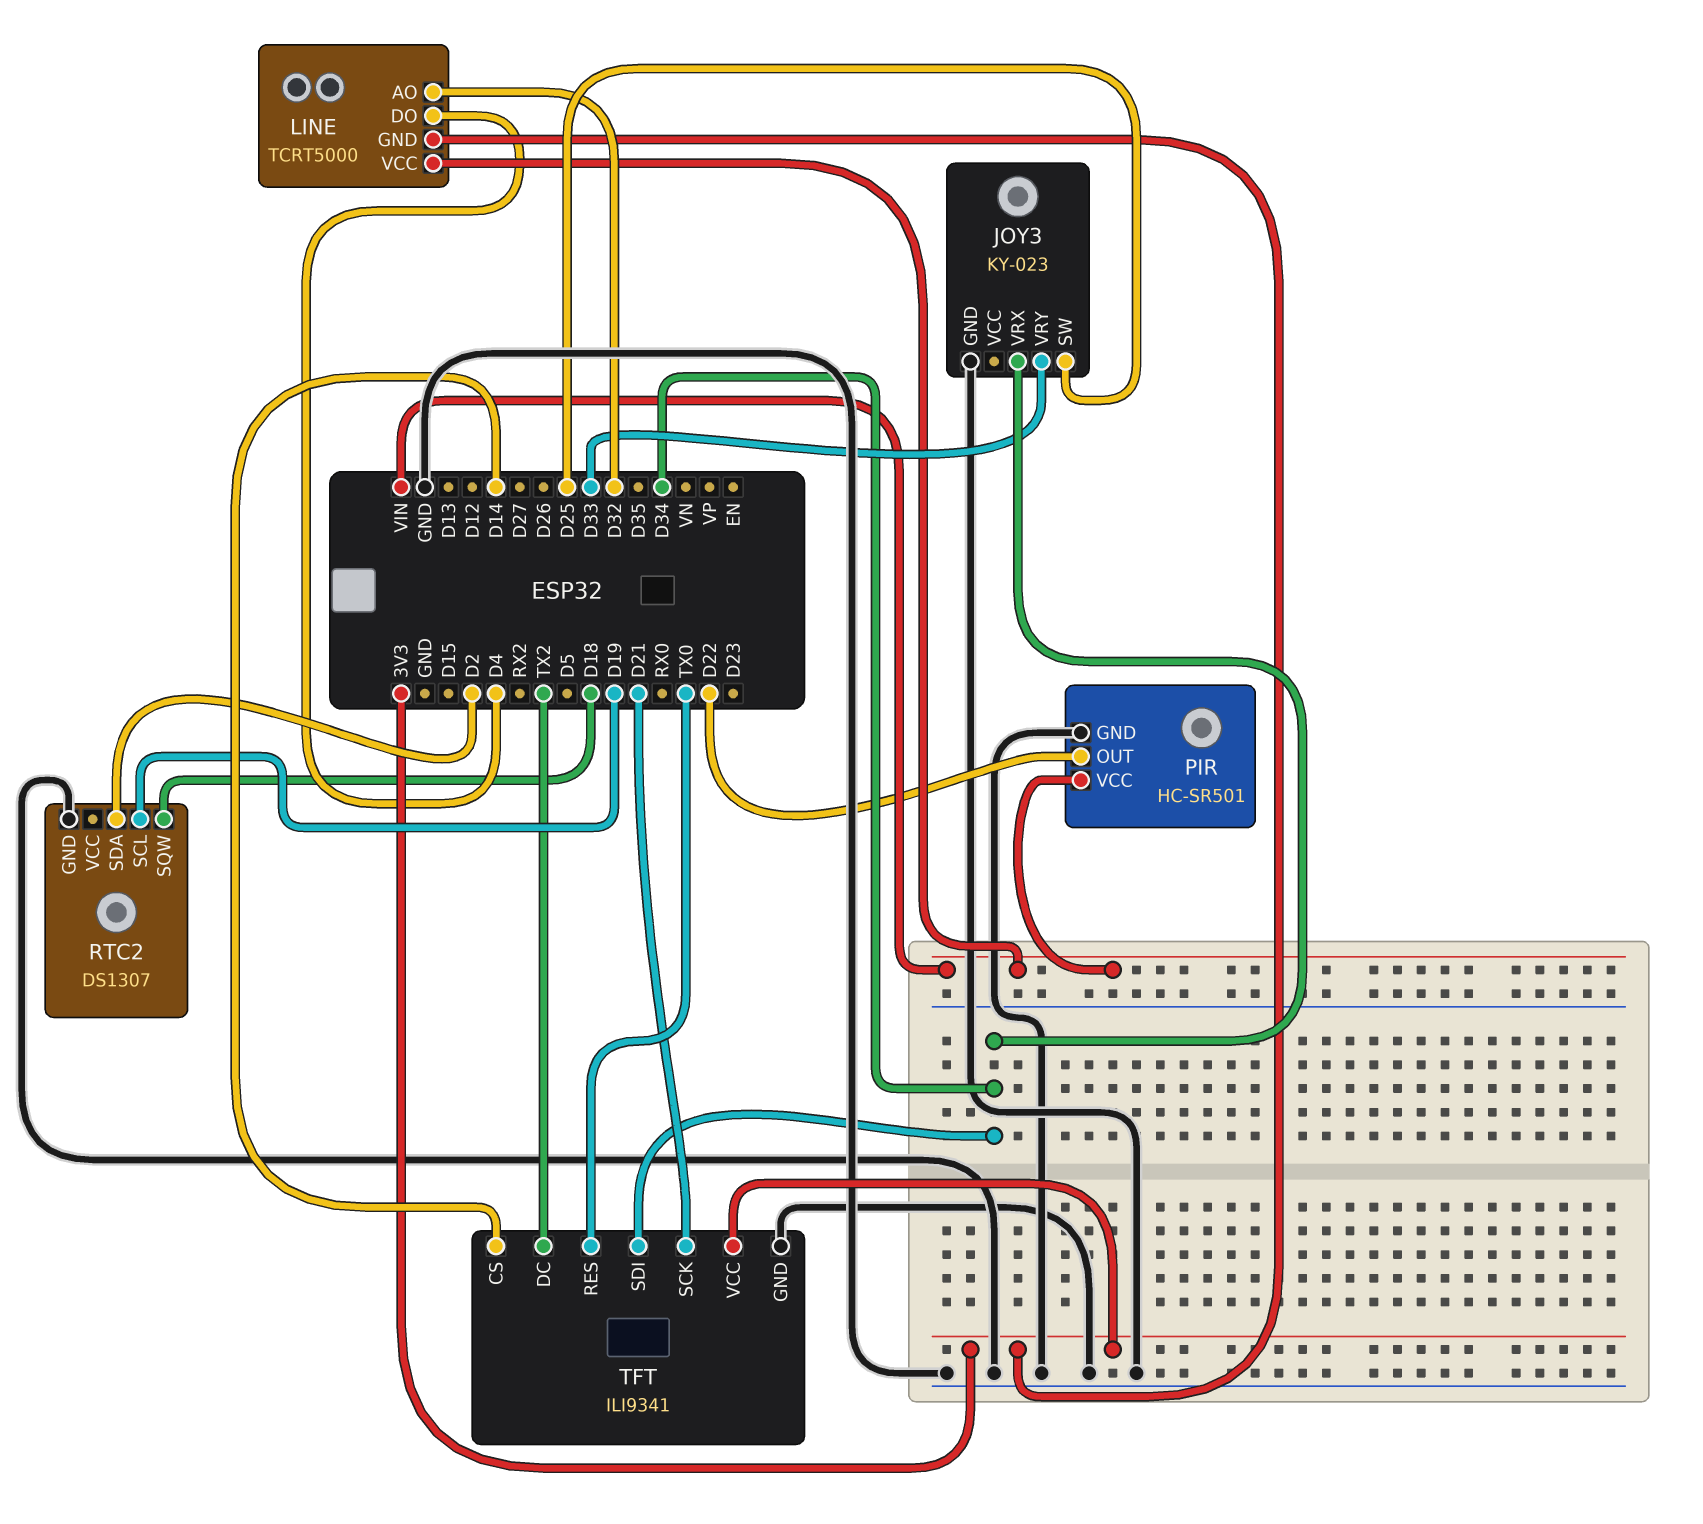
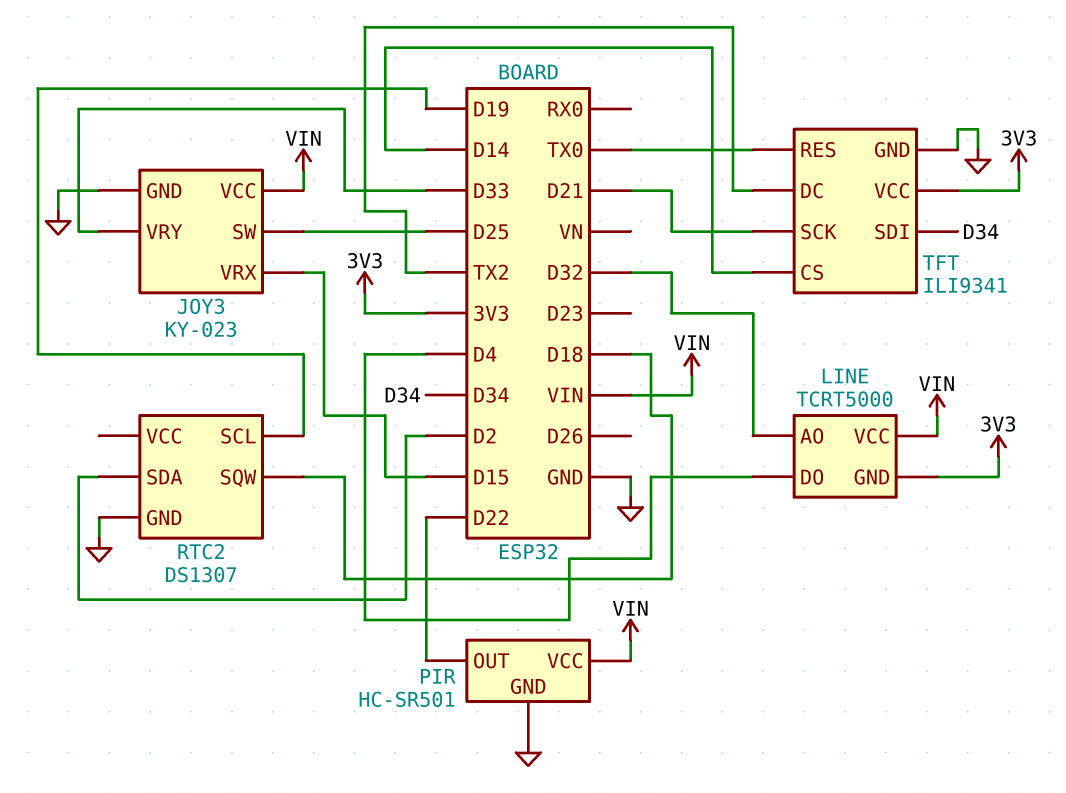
JOY3 pin VCC: none -> VIN
JOY3 pin VRX: D34 -> D15

